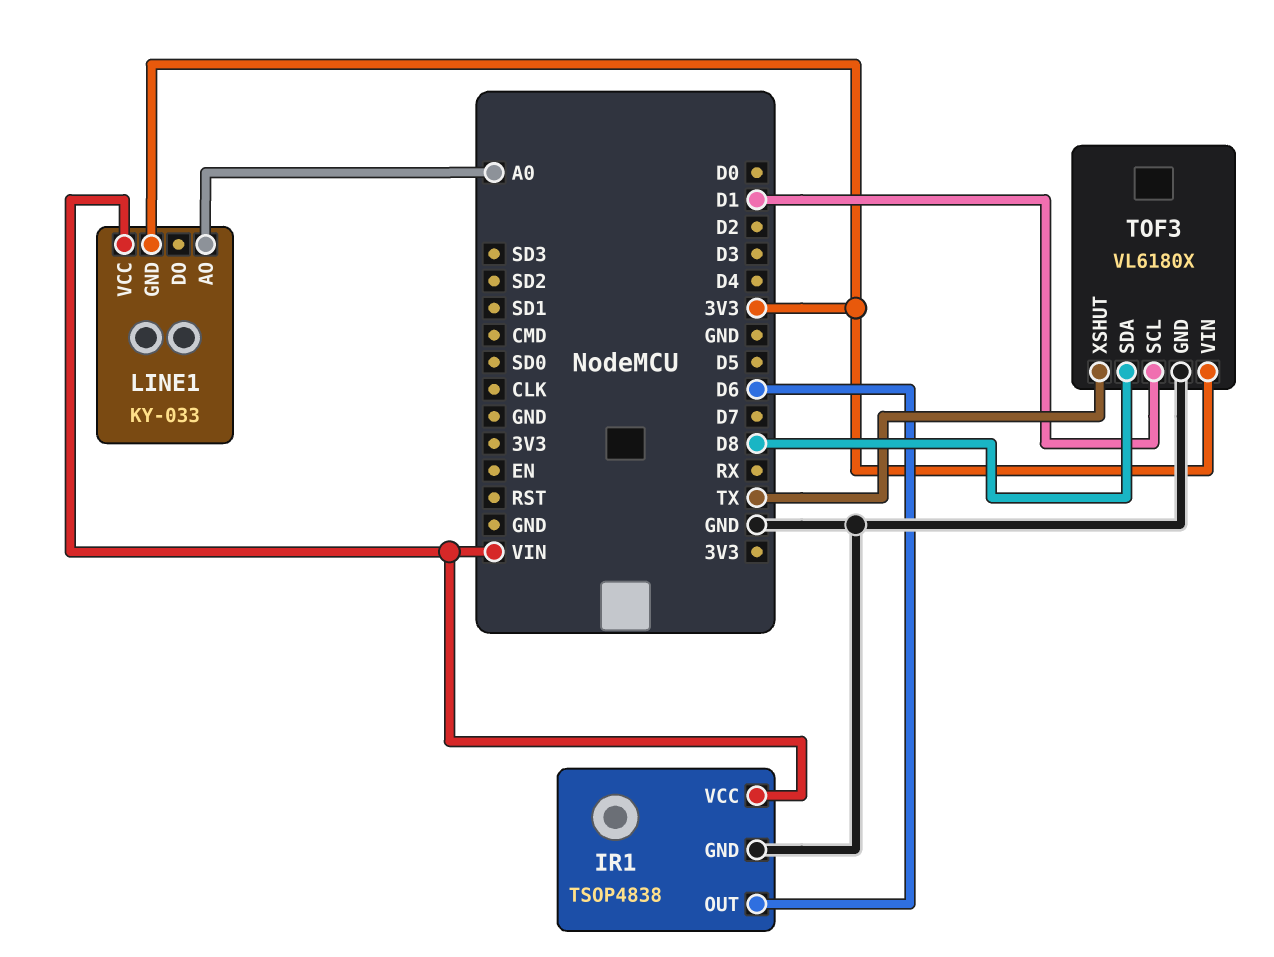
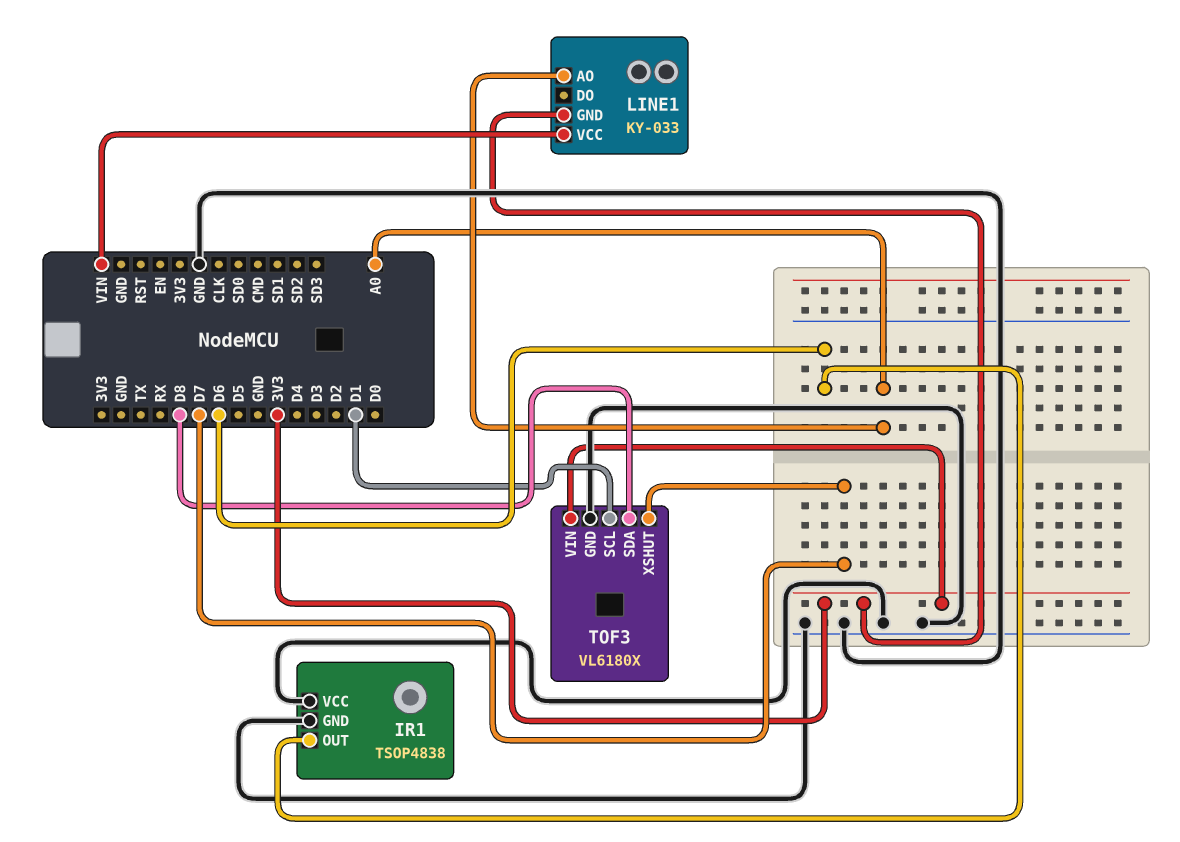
IR1 pin VCC: VIN -> GND
TOF3 pin XSHUT: TX -> D7

